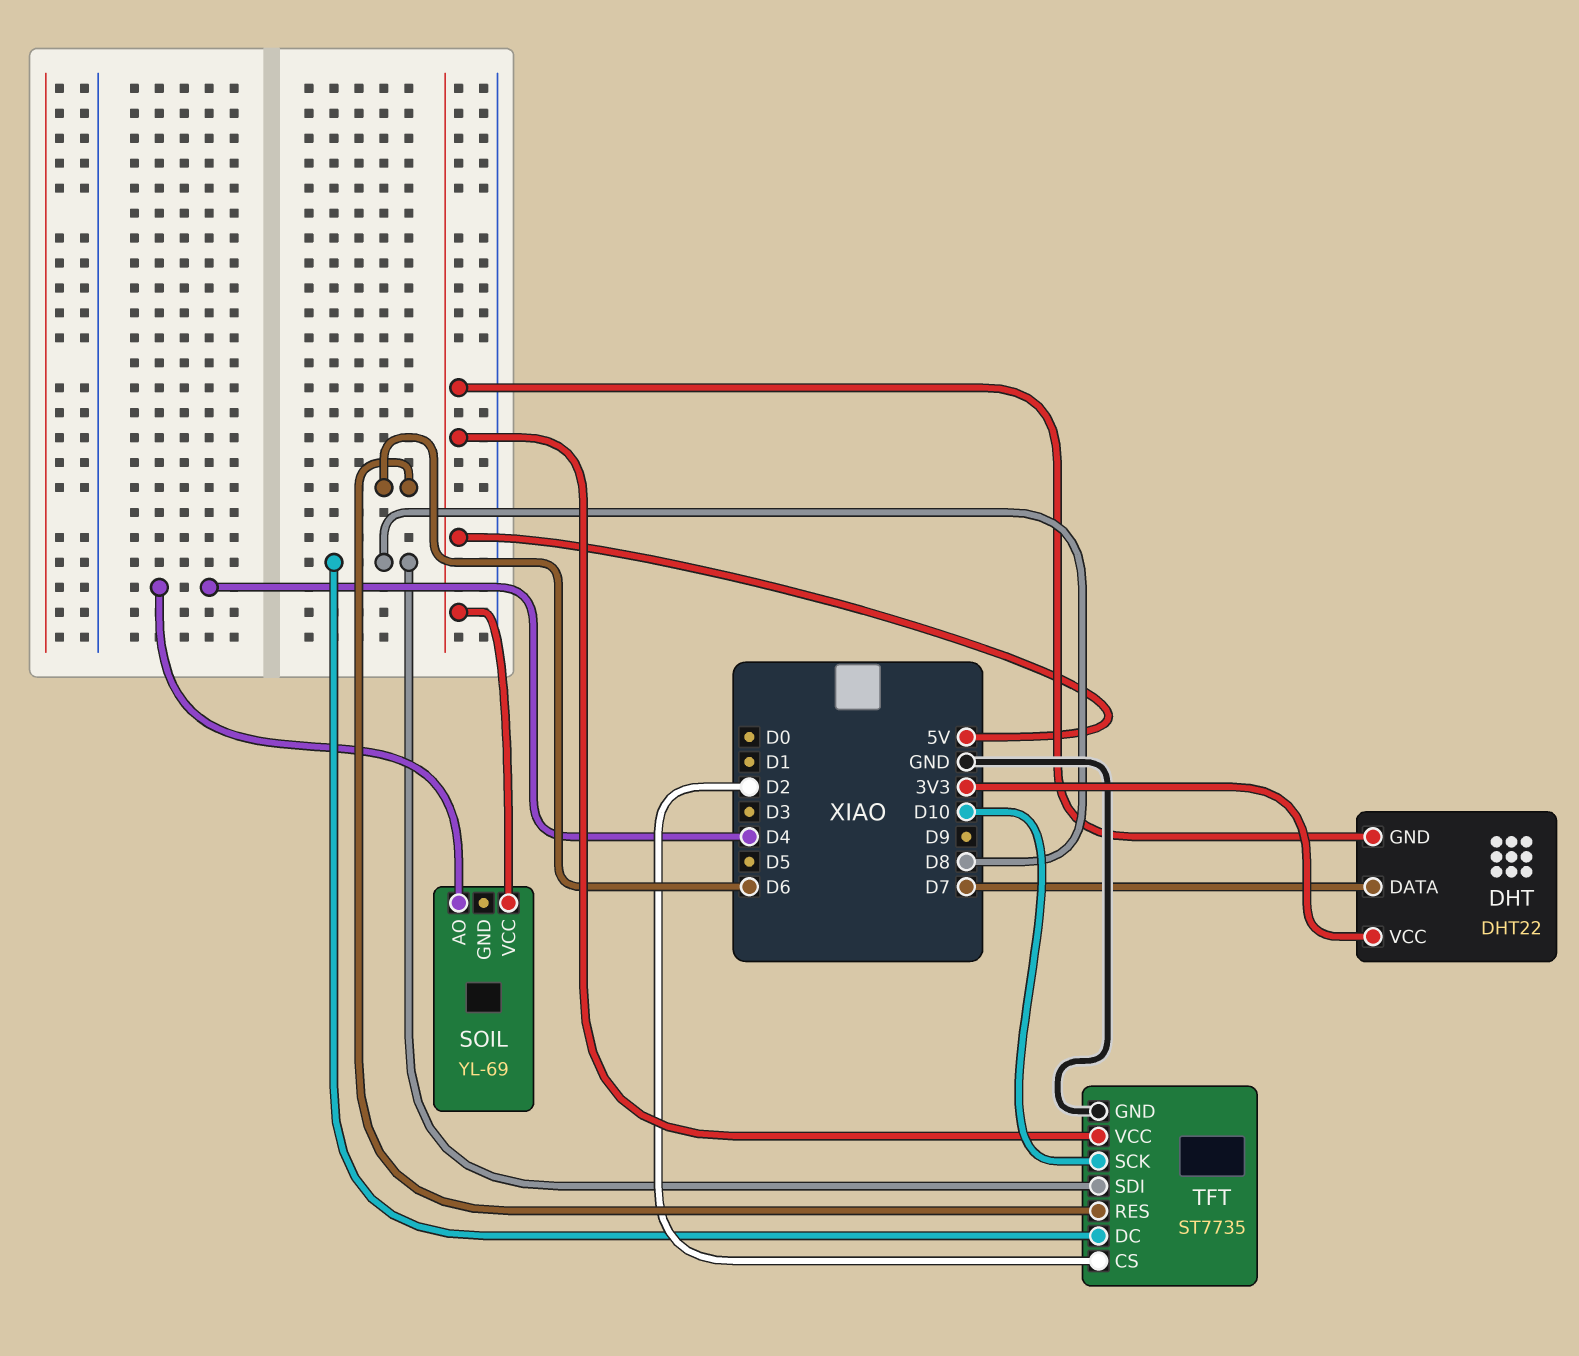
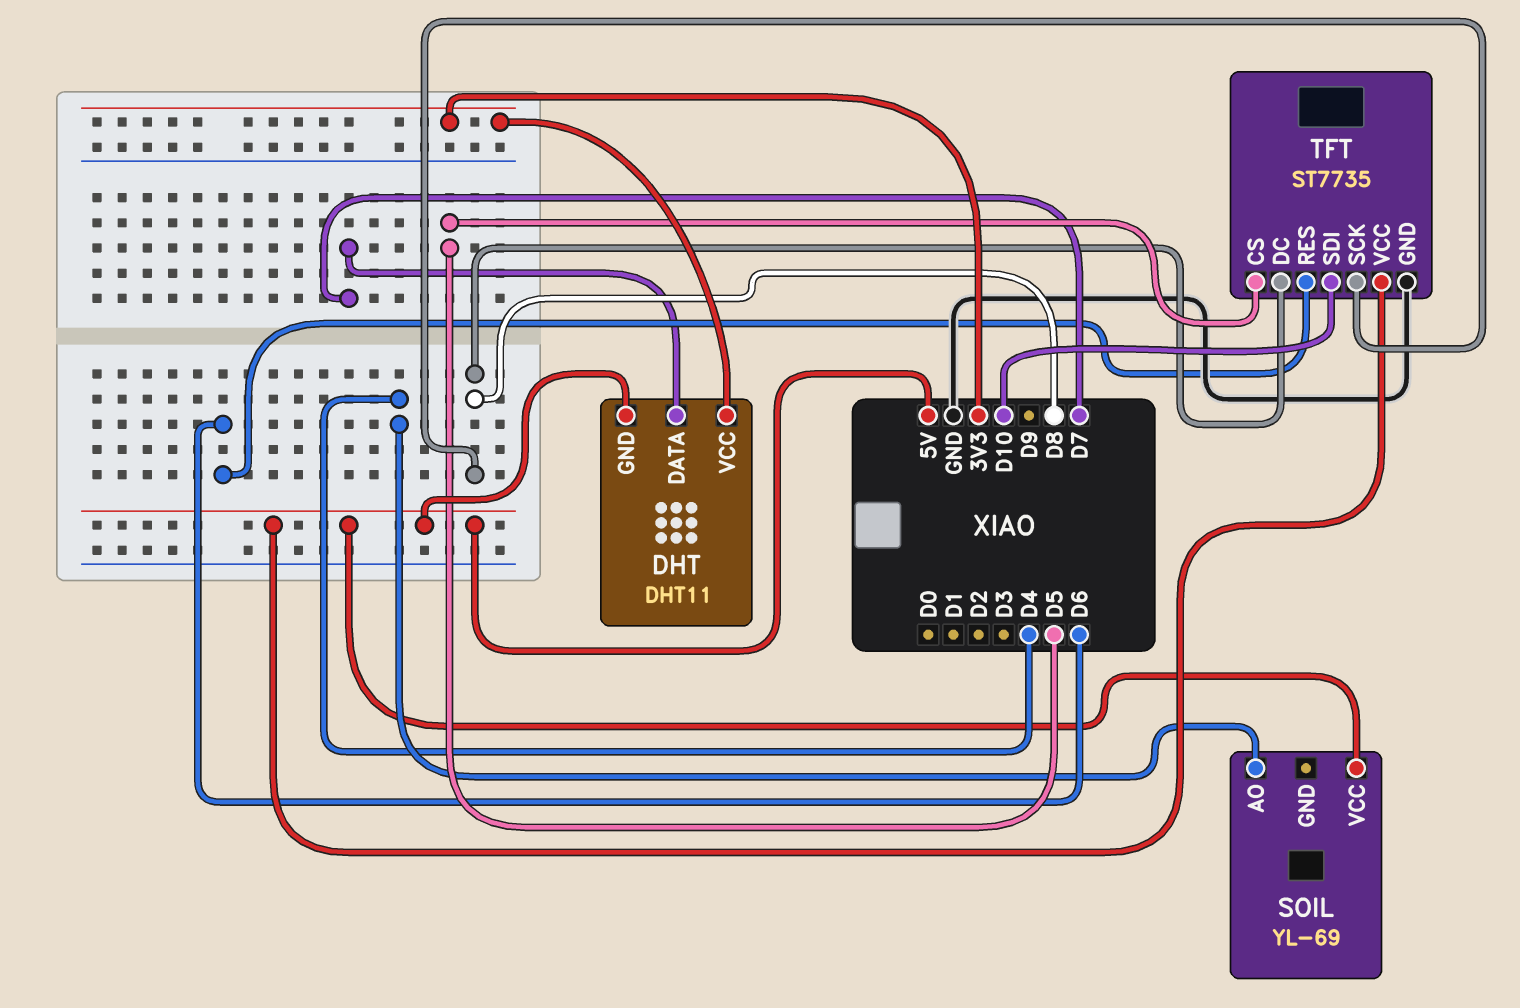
DHT: DHT22 -> DHT11
TFT pin CS: D2 -> D5
TFT pin SCK: D10 -> D8
TFT pin SDI: D8 -> D10

